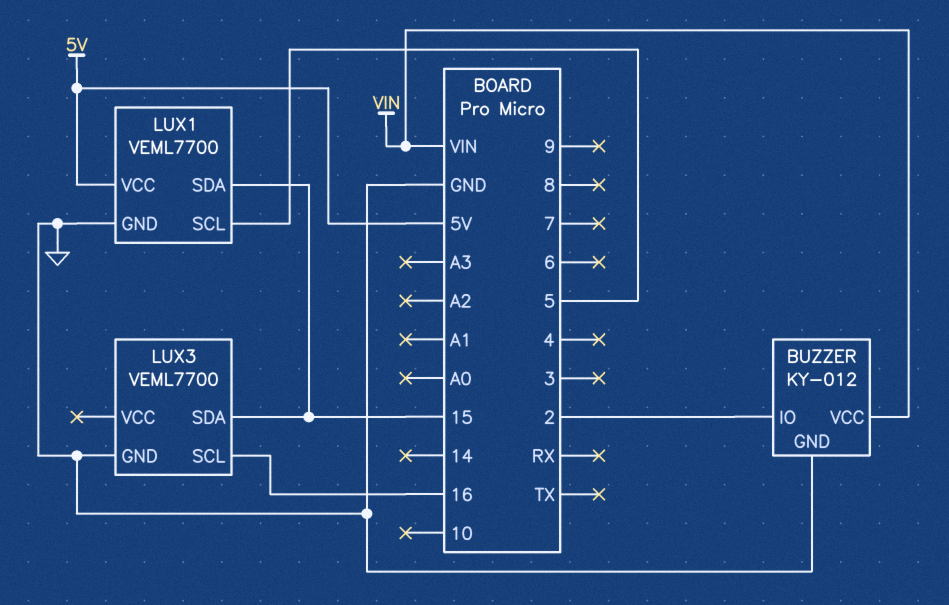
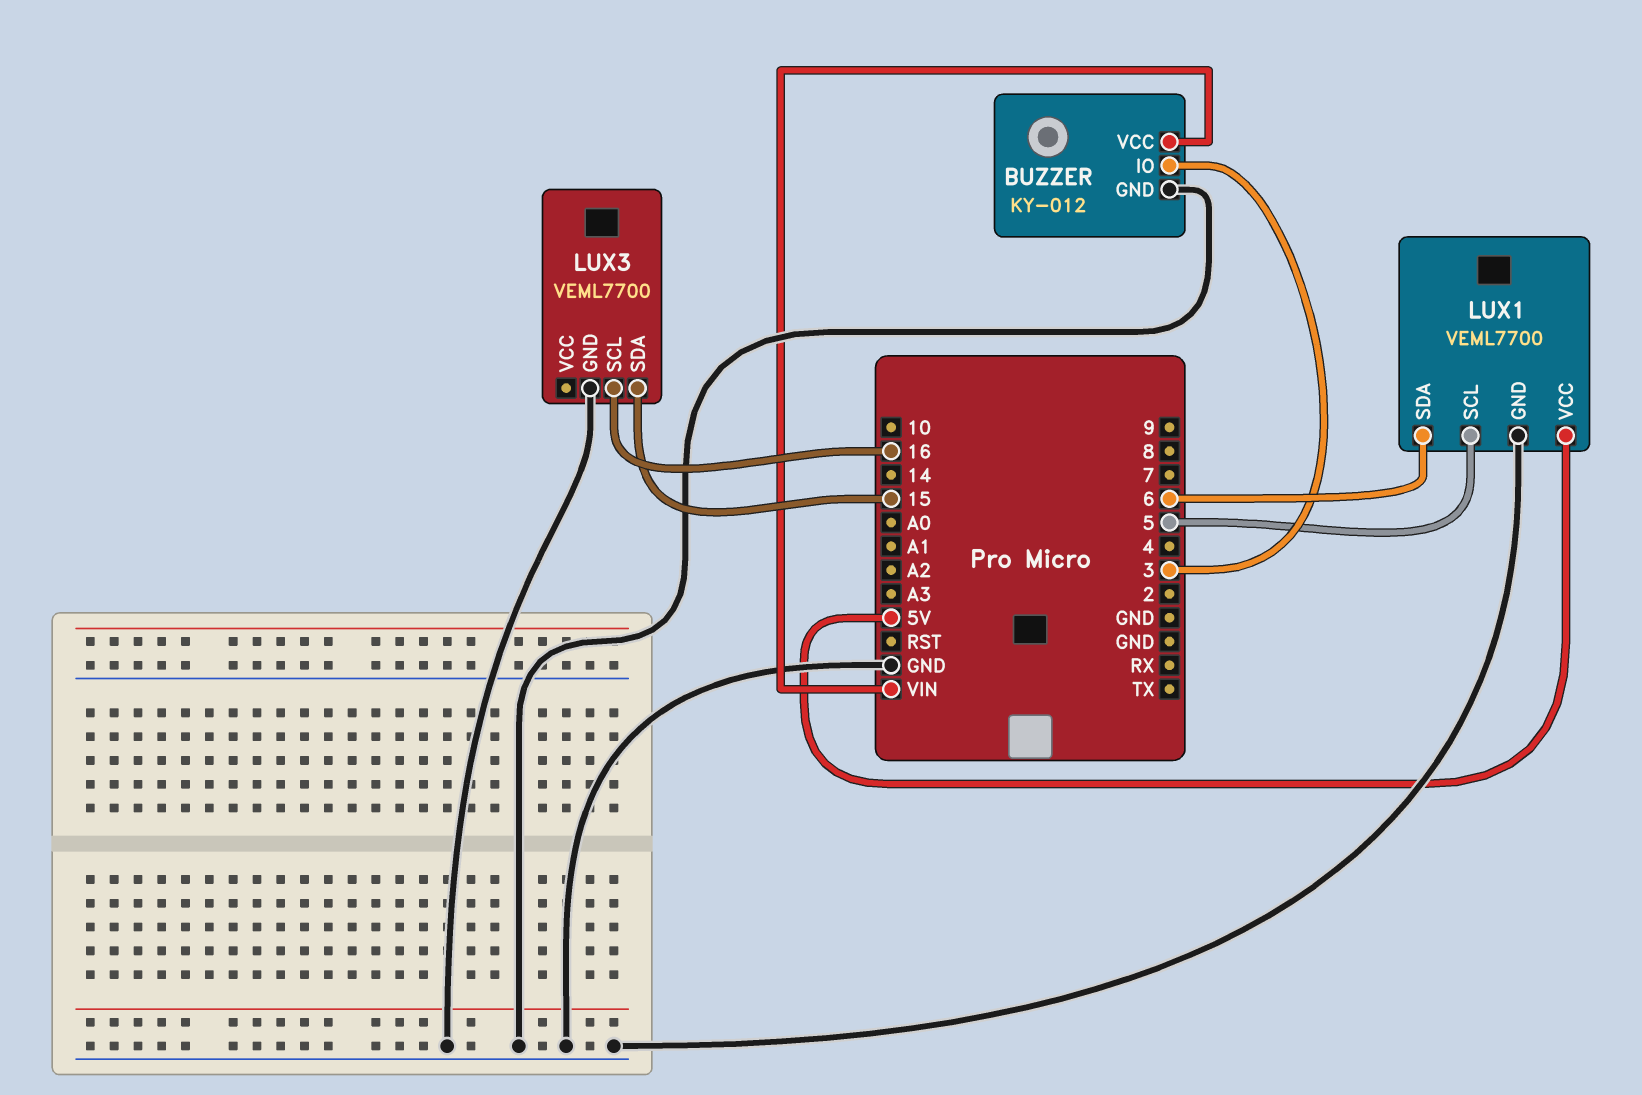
BUZZER pin IO: 2 -> 3
LUX1 pin SDA: 15 -> 6

